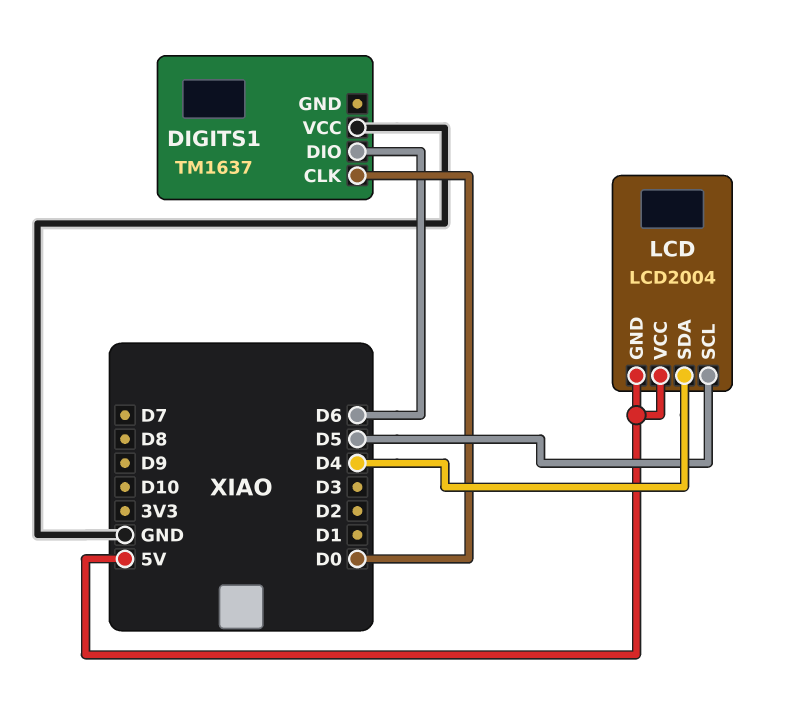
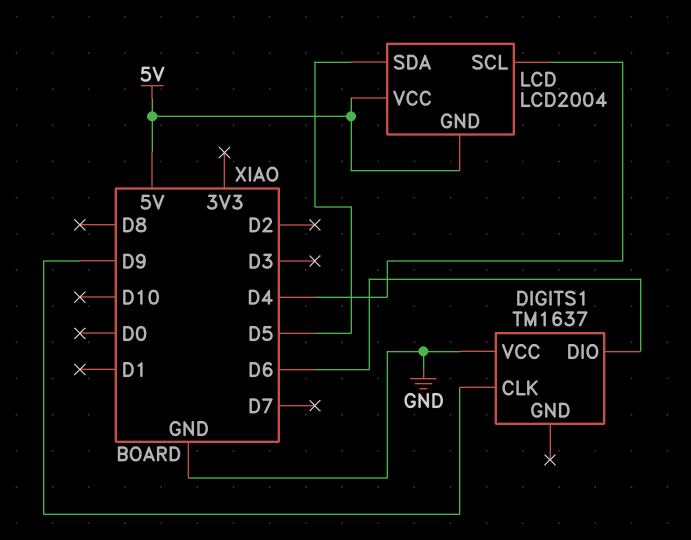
DIGITS1 pin CLK: D0 -> D9
LCD pin SCL: D5 -> D4
LCD pin SDA: D4 -> D5

